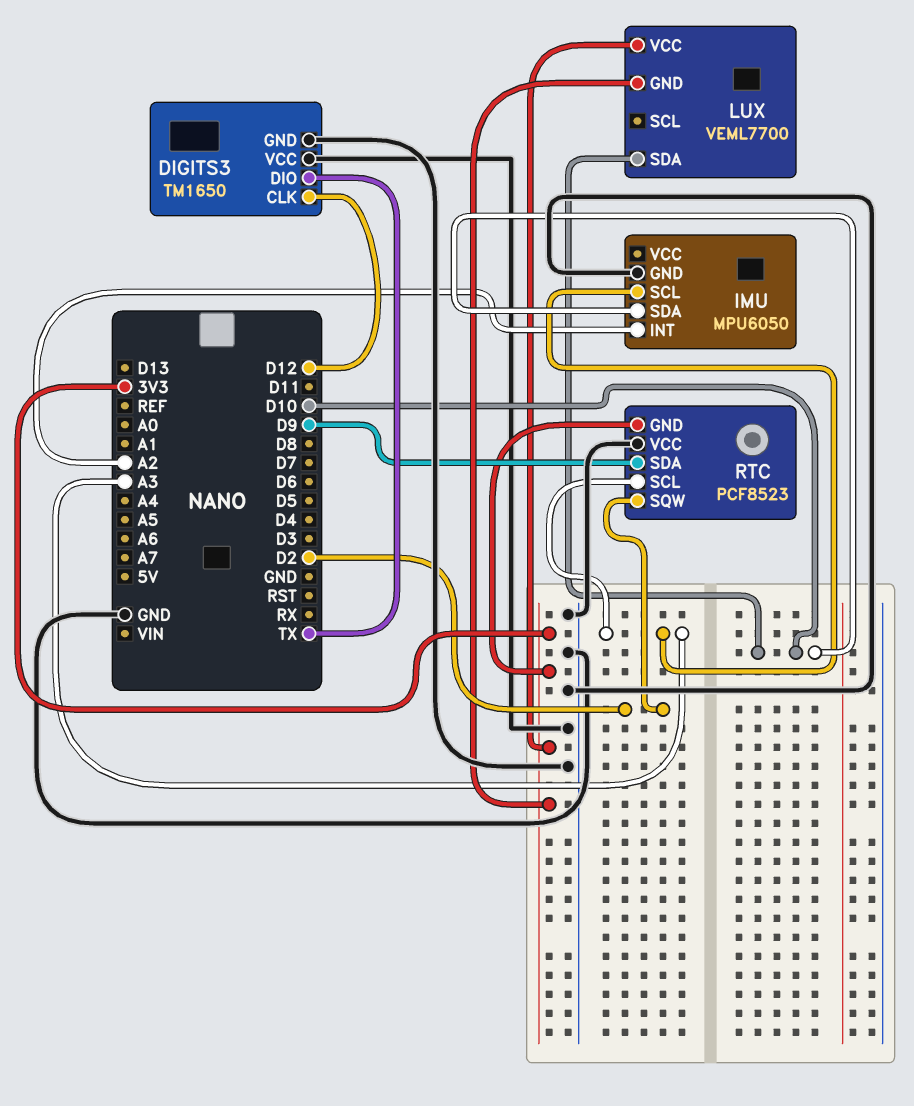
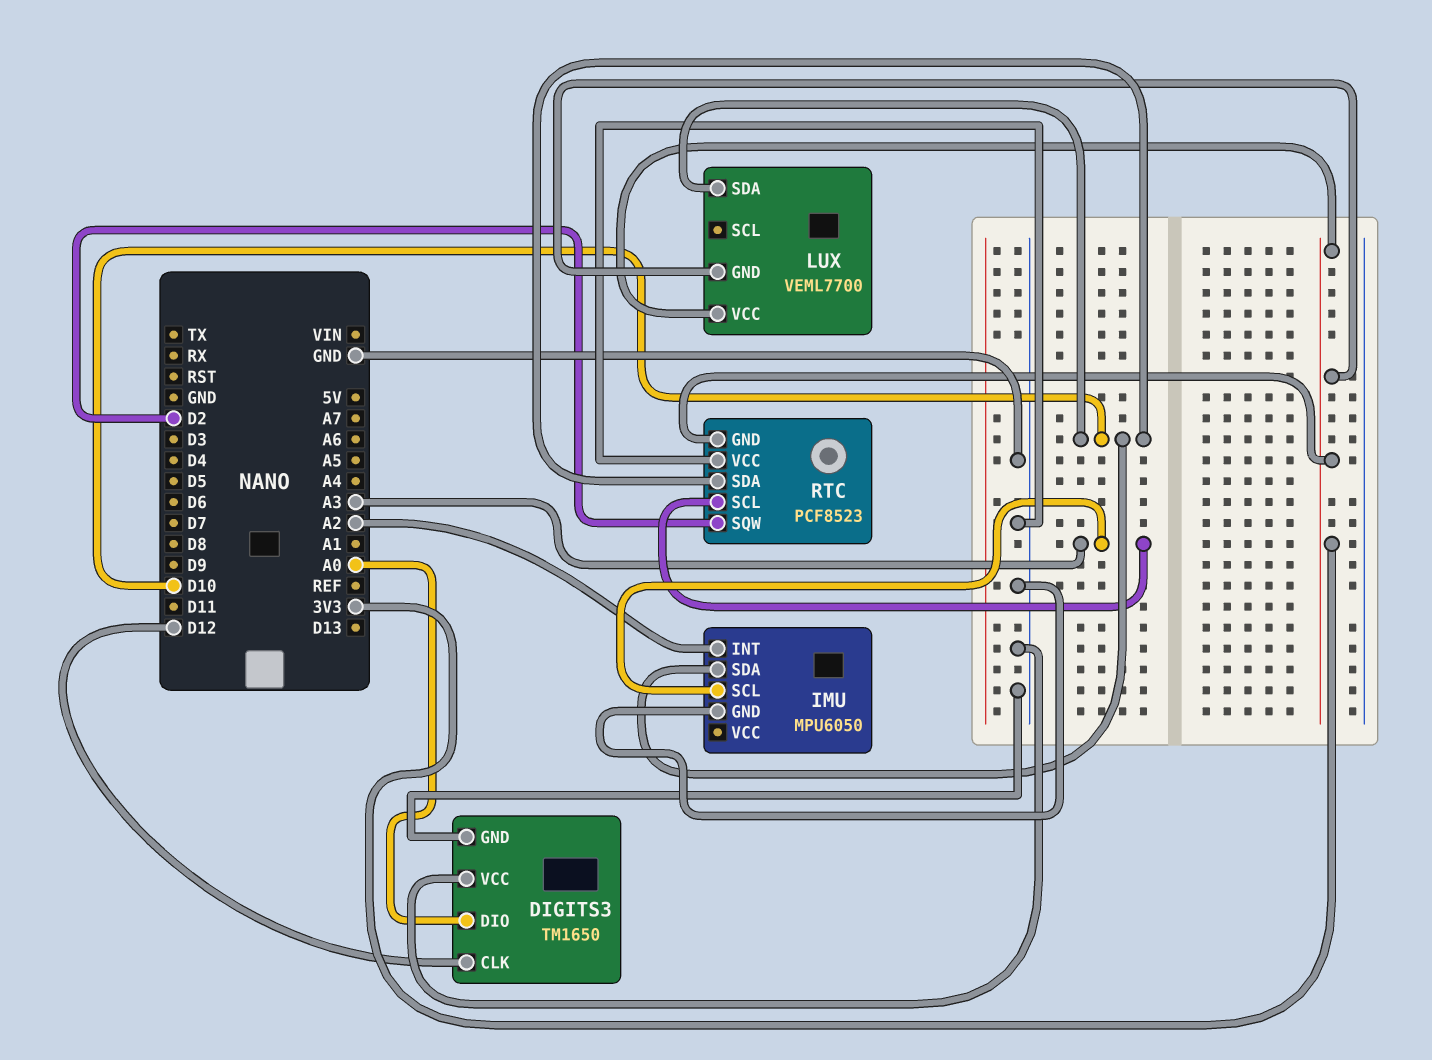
DIGITS3 pin DIO: TX -> A0
RTC pin SDA: D9 -> D10

